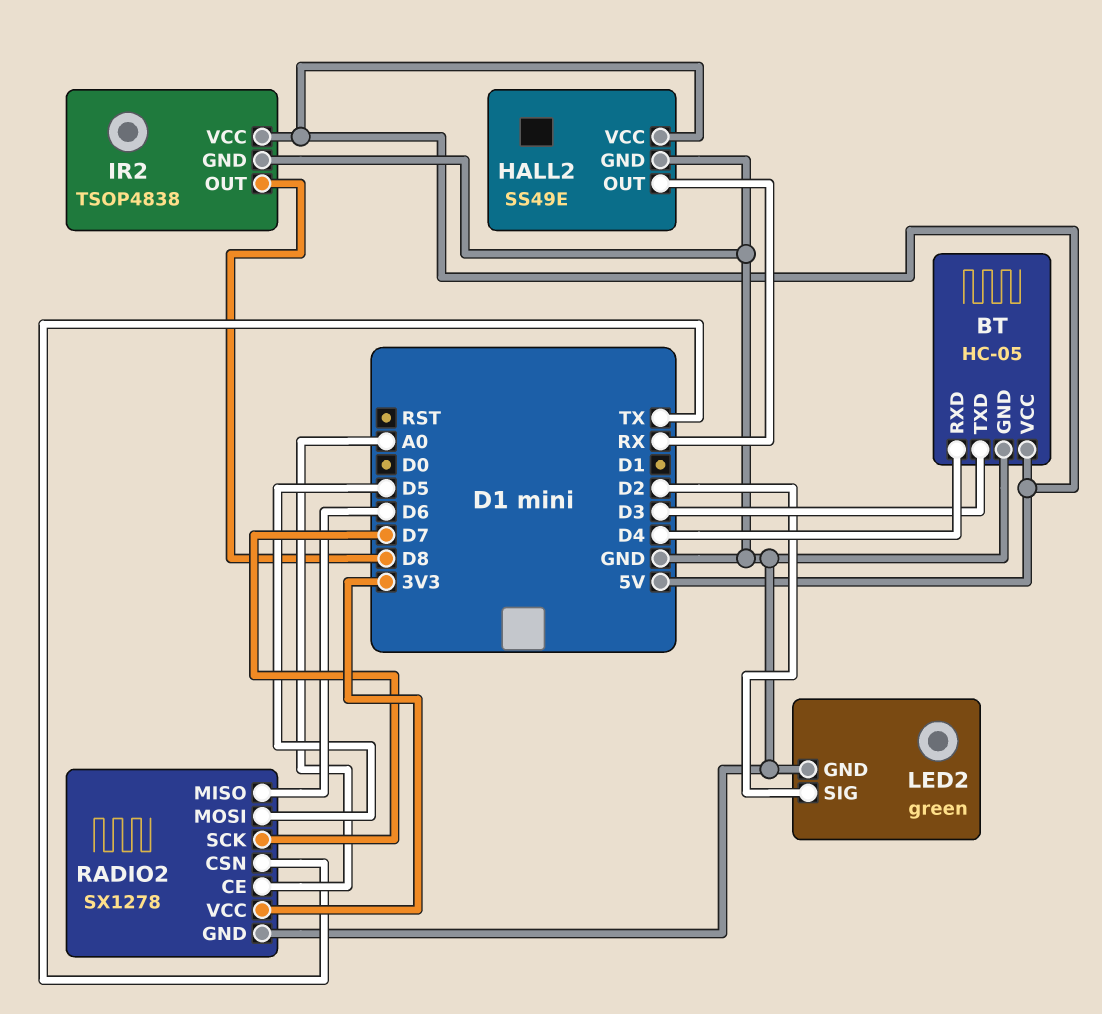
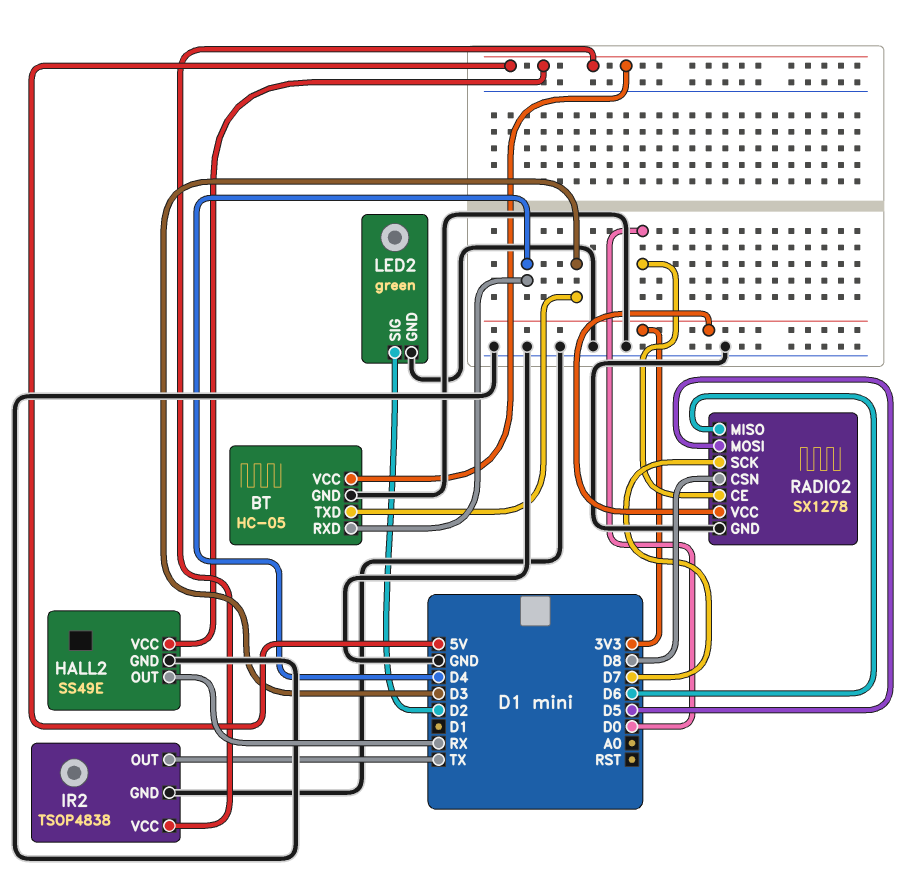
IR2 pin OUT: D8 -> TX
RADIO2 pin CE: A0 -> D0
RADIO2 pin CSN: TX -> D8

